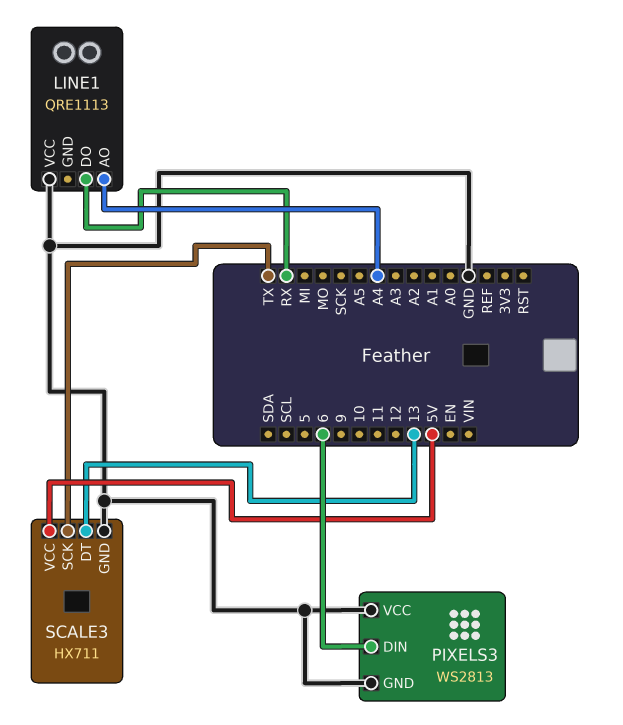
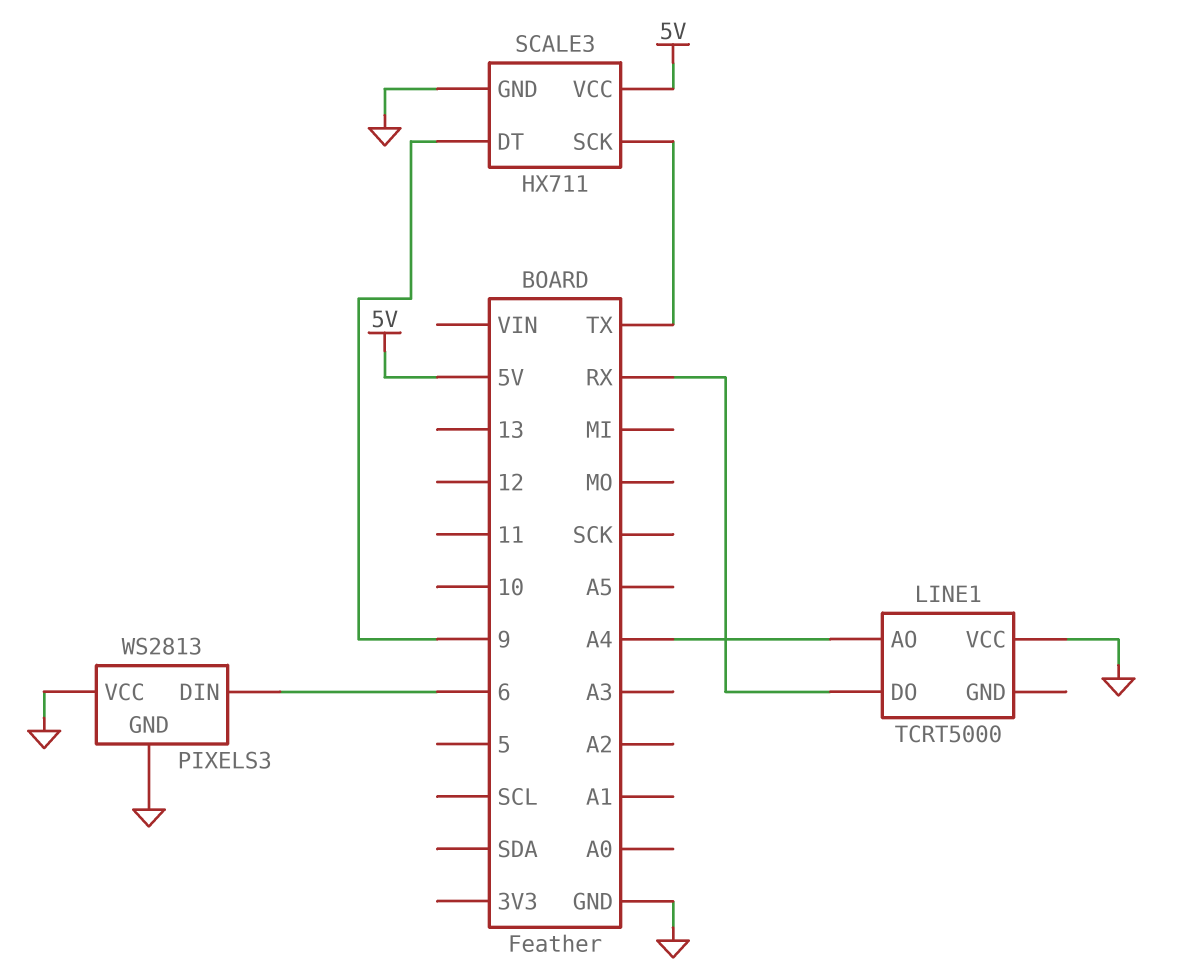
LINE1: QRE1113 -> TCRT5000
SCALE3 pin DT: 13 -> 9

